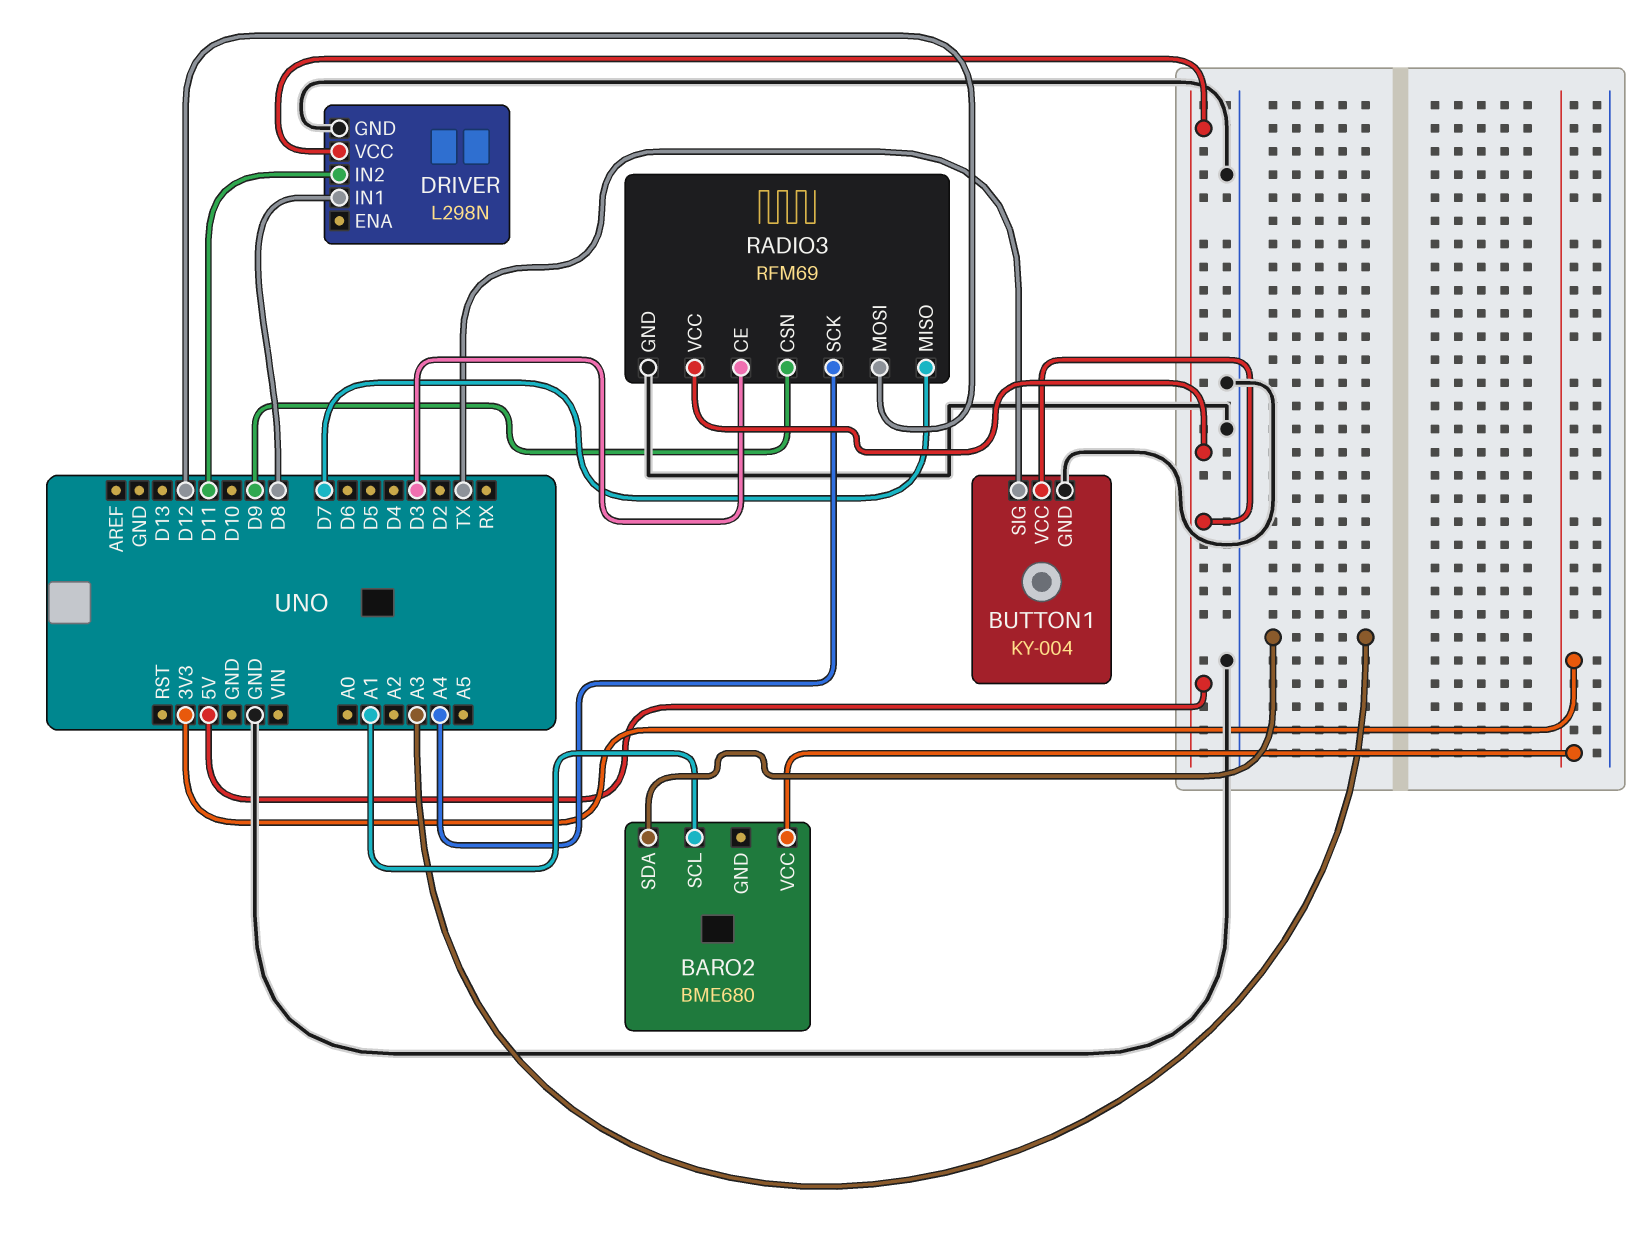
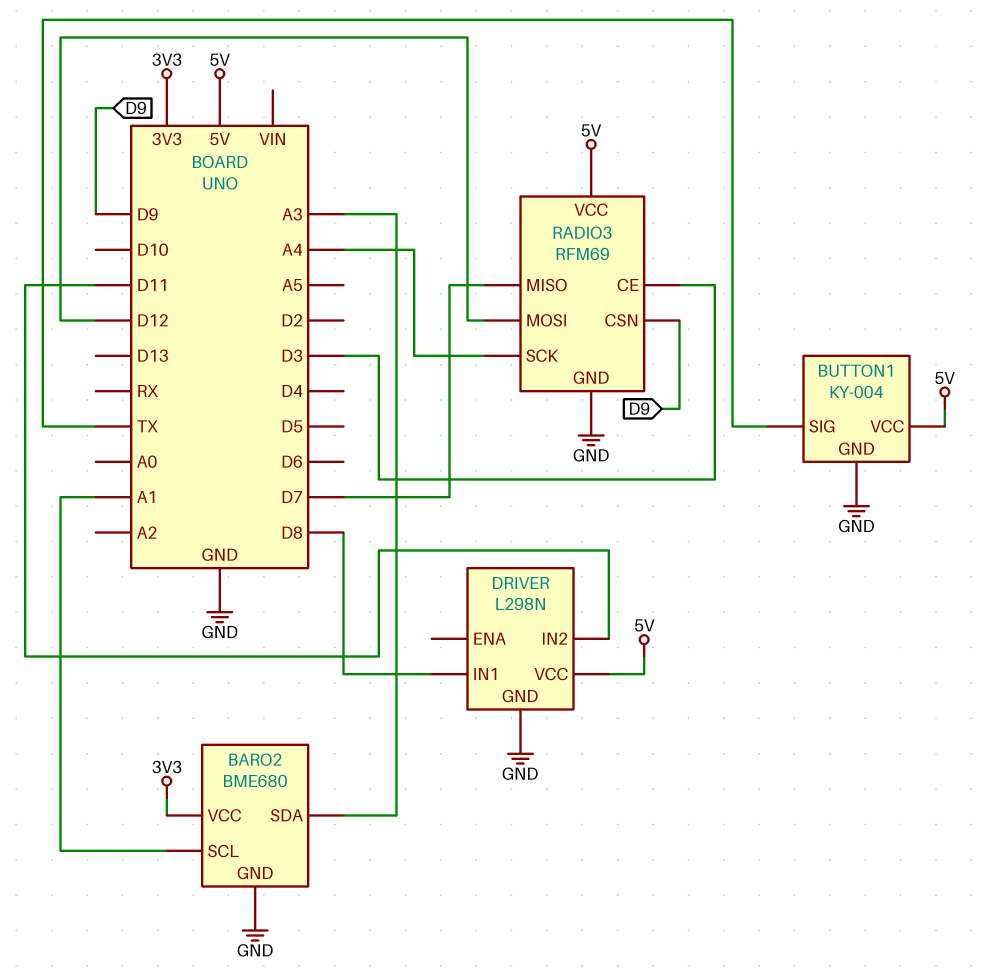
BARO2 pin GND: none -> GND

